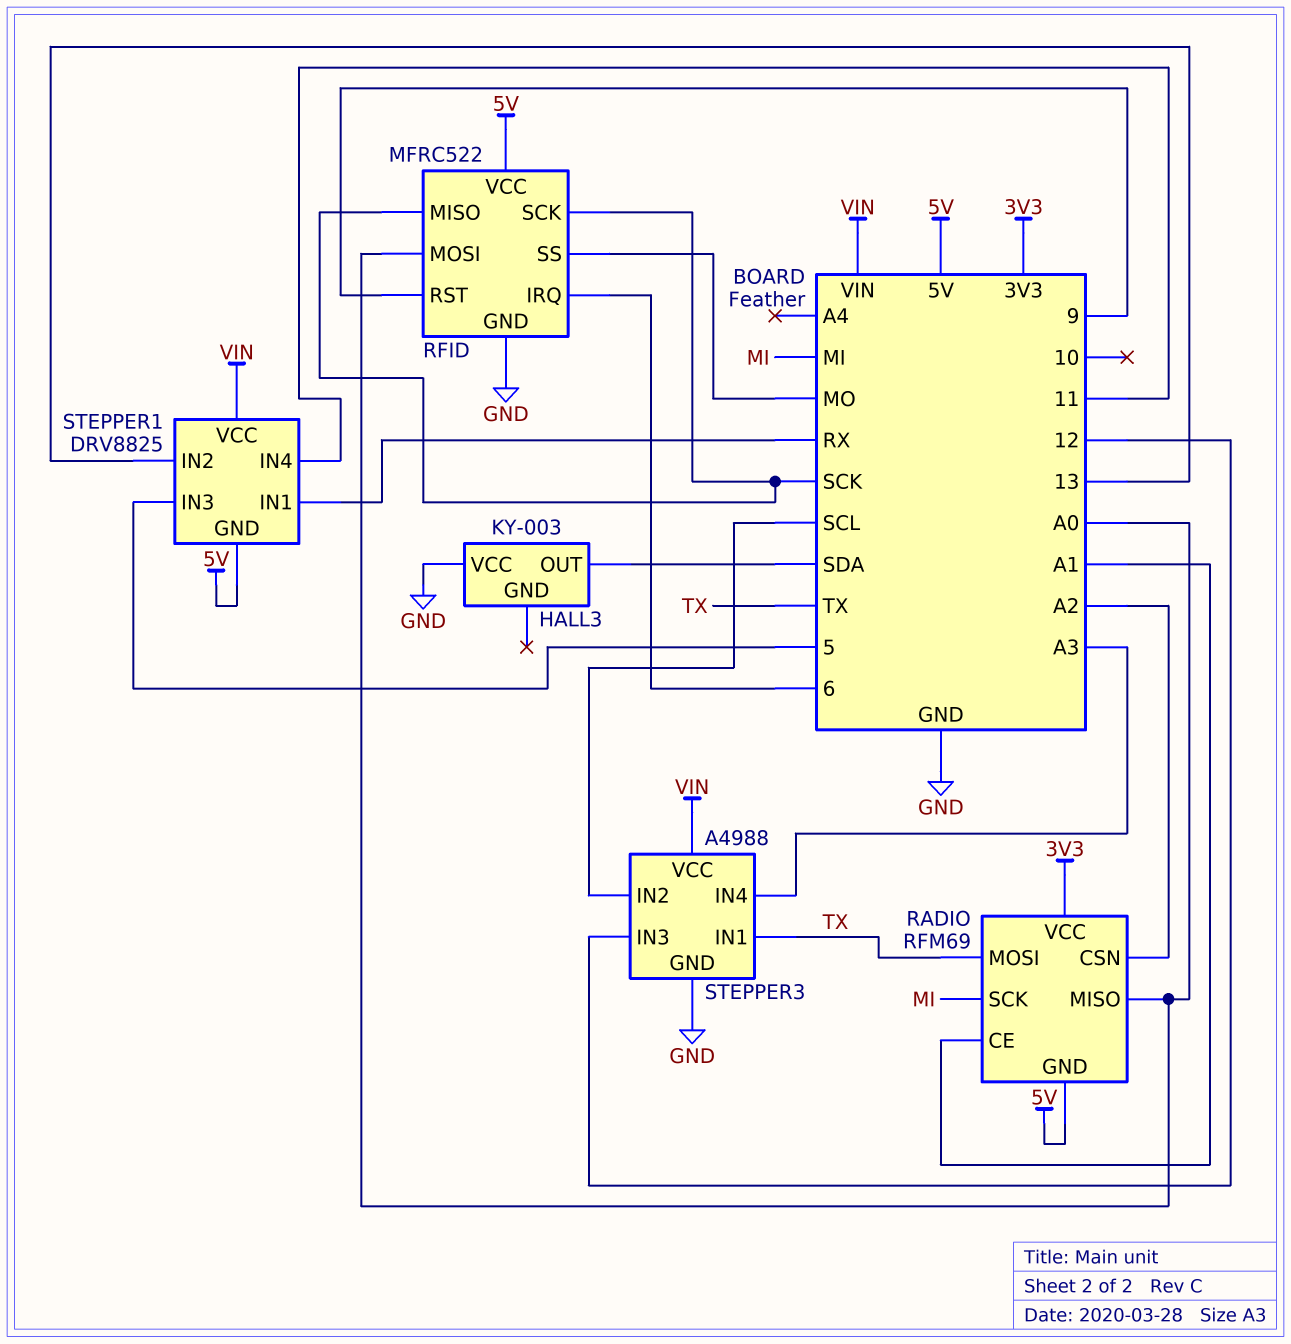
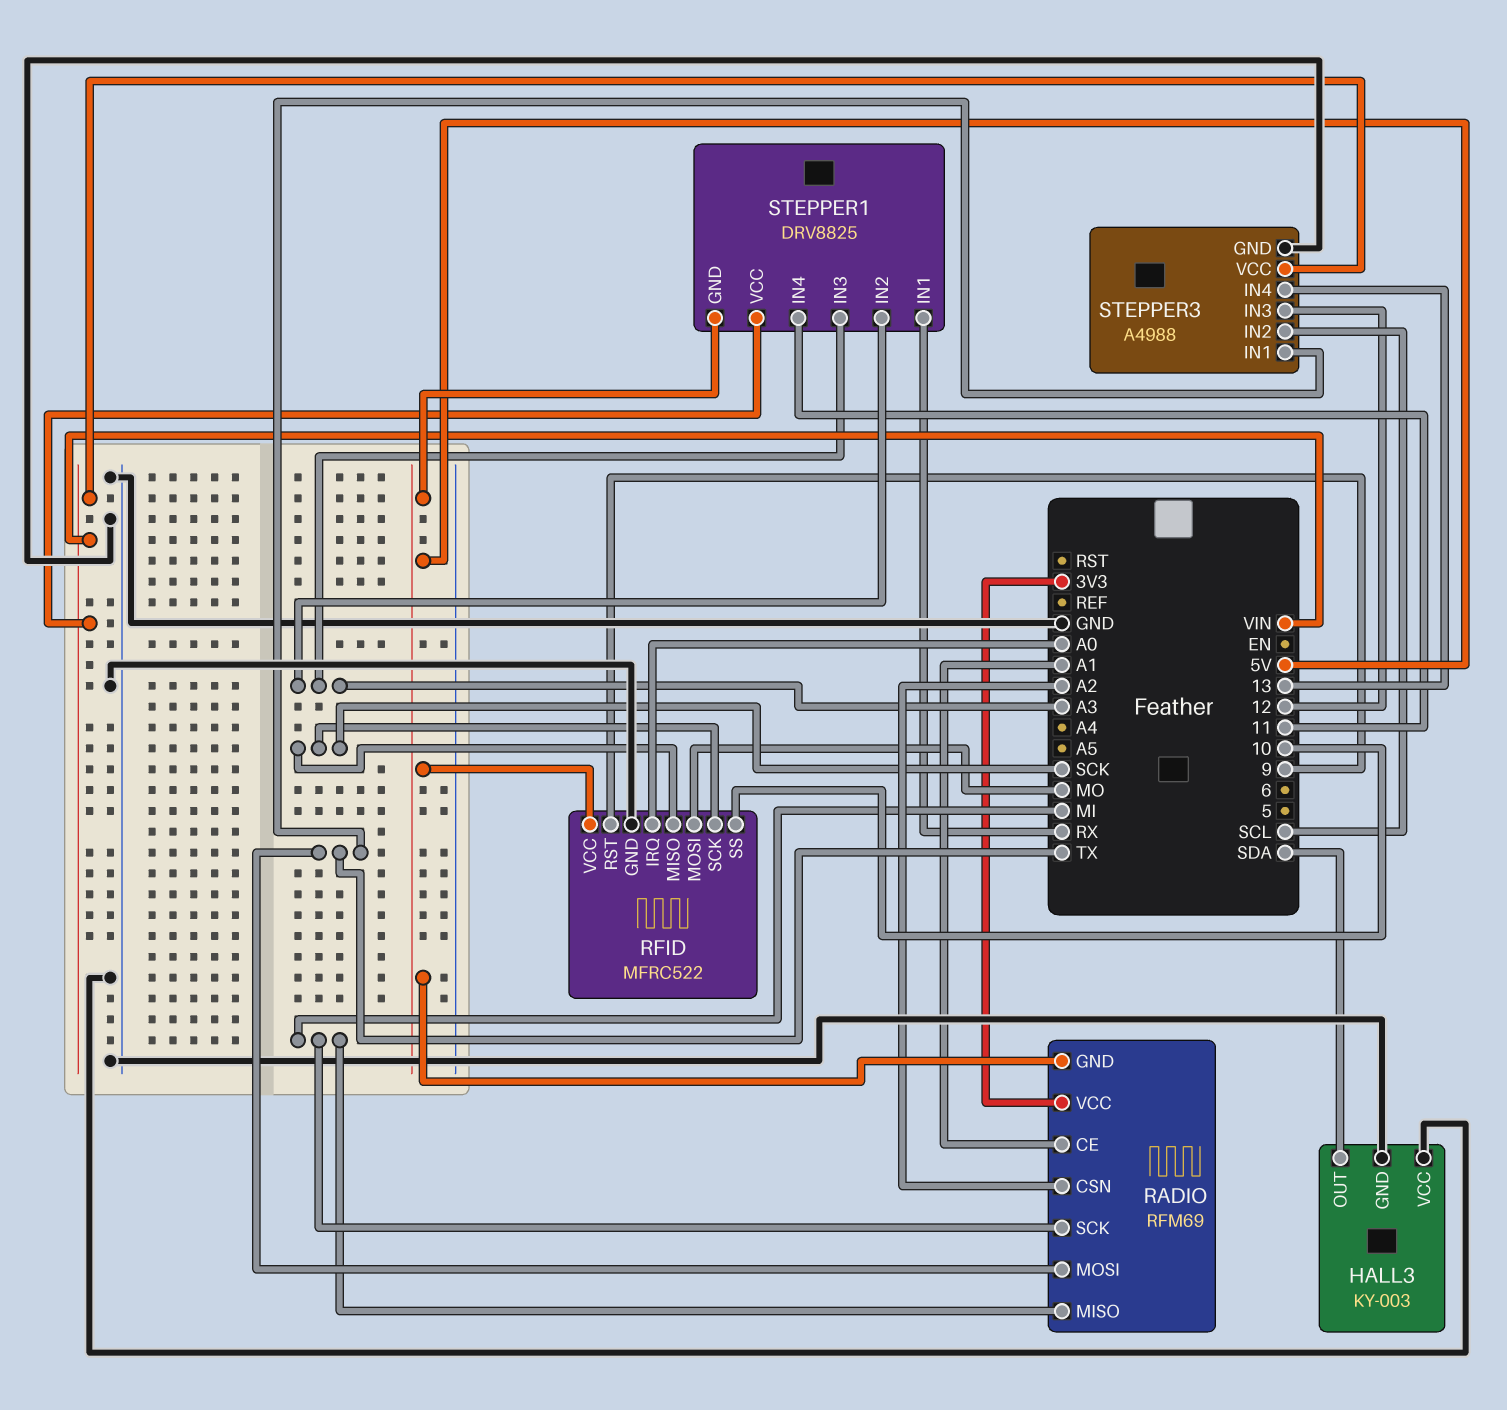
HALL3 pin GND: none -> GND
RADIO pin MISO: A0 -> MI
RFID pin IRQ: 6 -> A0
RFID pin MOSI: A0 -> MO
RFID pin SS: MO -> 10
STEPPER1 pin IN2: 13 -> A3
STEPPER1 pin IN3: 5 -> A3
STEPPER3 pin IN4: A3 -> 13

